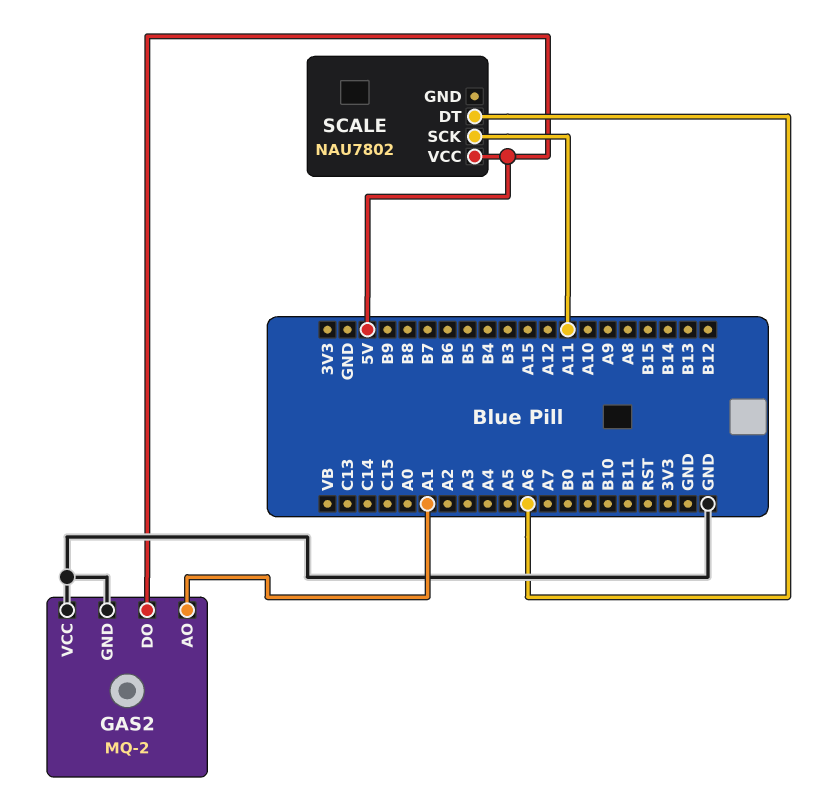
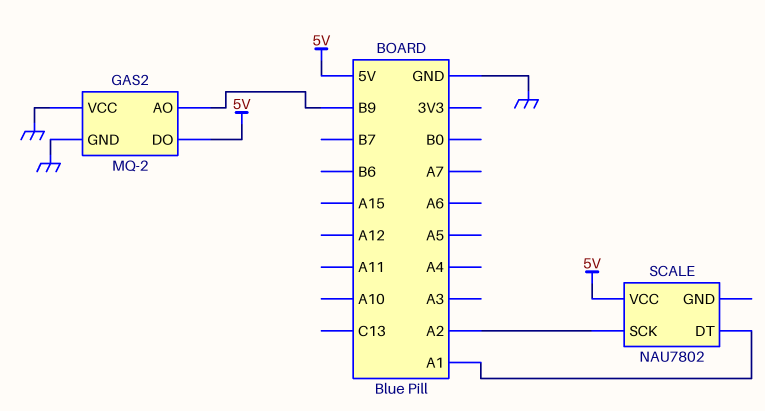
GAS2 pin AO: A1 -> B9
SCALE pin DT: A6 -> A1
SCALE pin SCK: A11 -> A2

